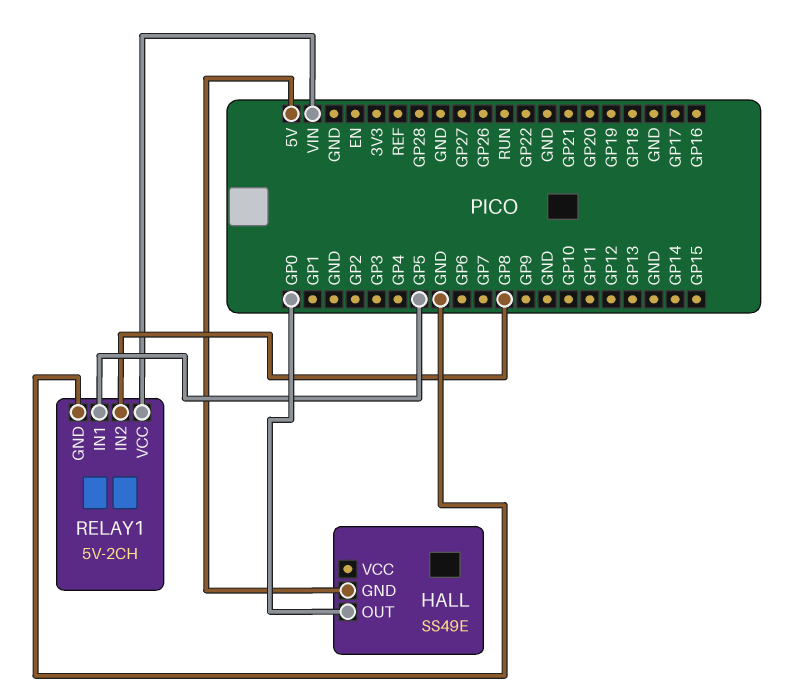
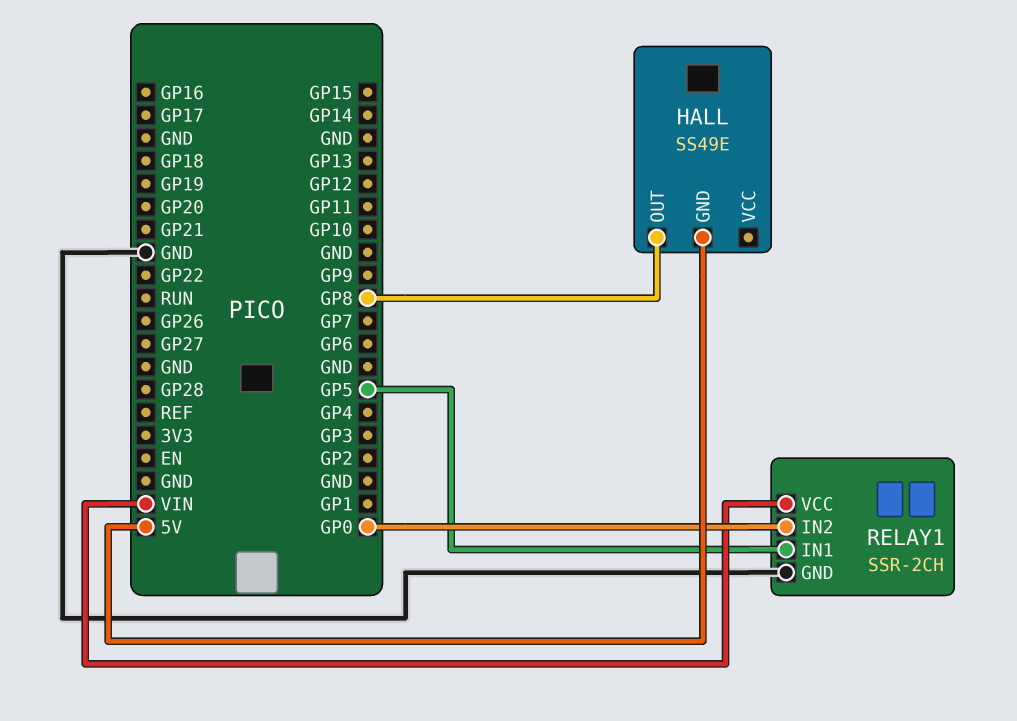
HALL pin OUT: GP0 -> GP8
RELAY1: 5V-2CH -> SSR-2CH
RELAY1 pin IN2: GP8 -> GP0

